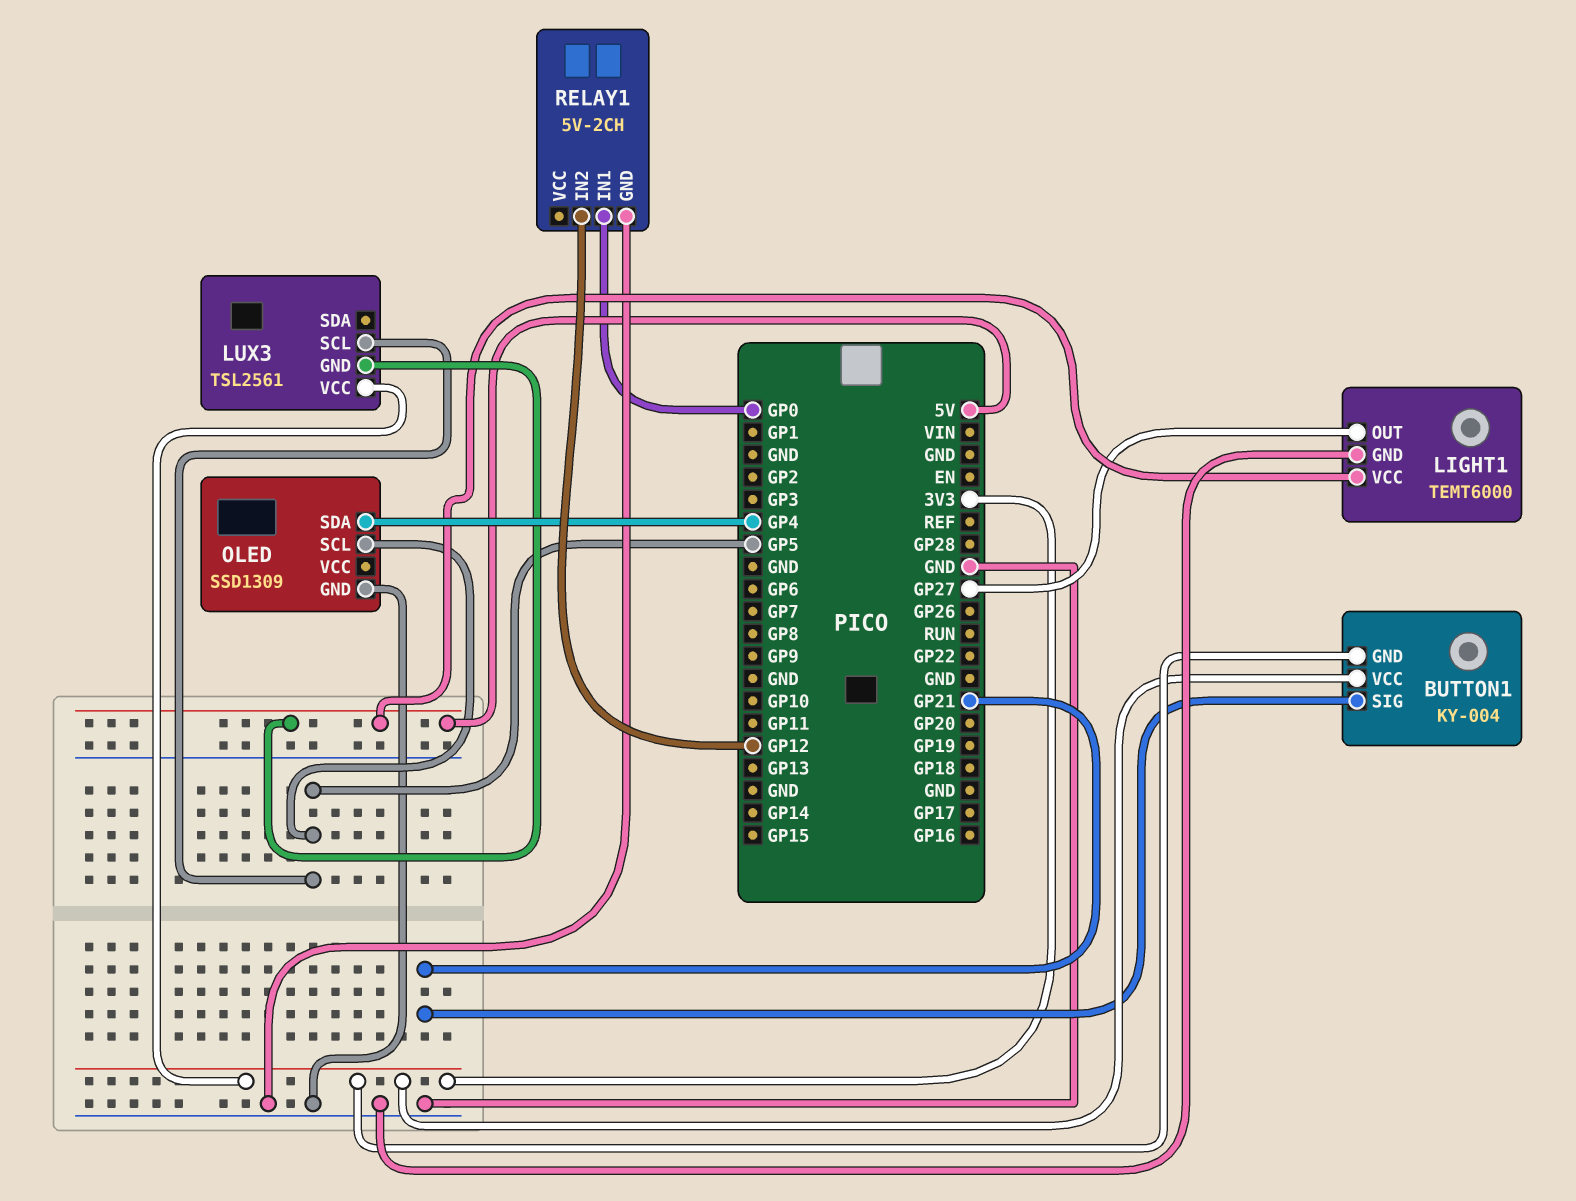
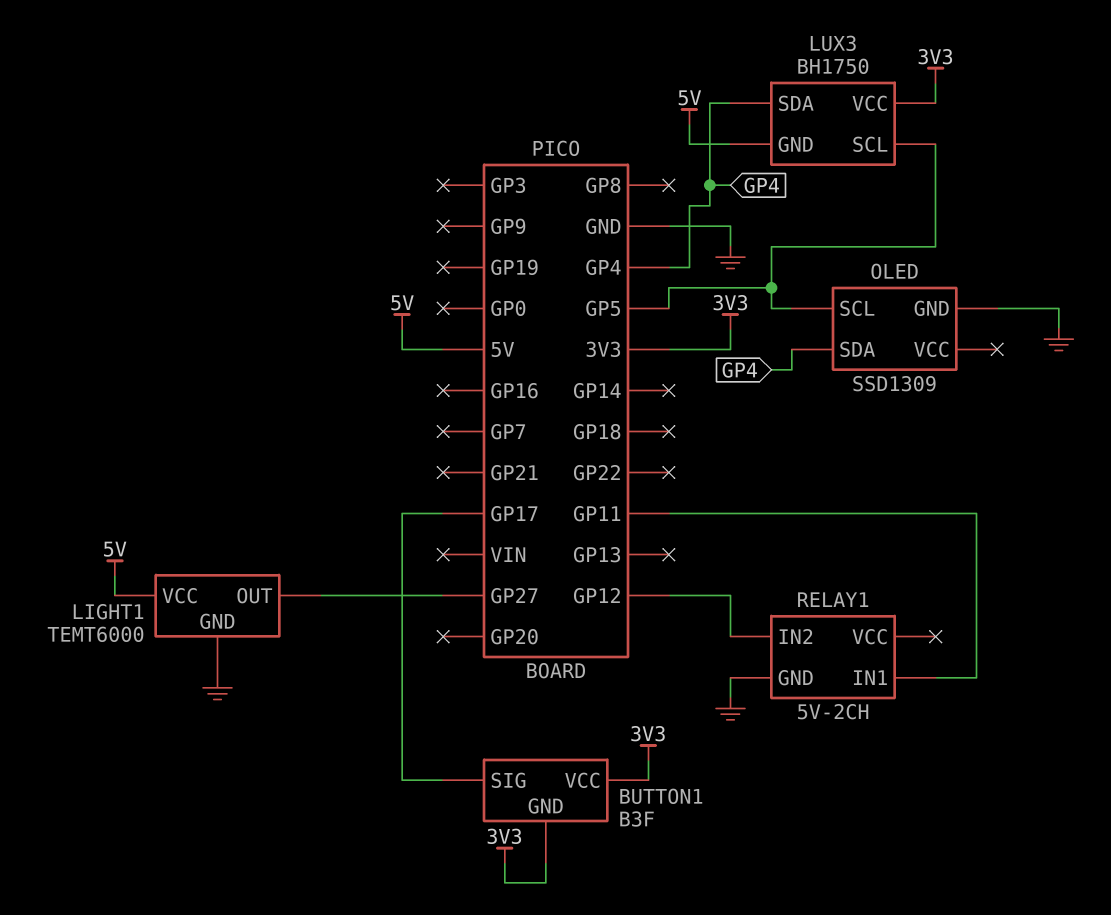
BUTTON1: KY-004 -> B3F
BUTTON1 pin SIG: GP21 -> GP17
LUX3: TSL2561 -> BH1750
LUX3 pin SDA: none -> GP4
RELAY1 pin IN1: GP0 -> GP11

